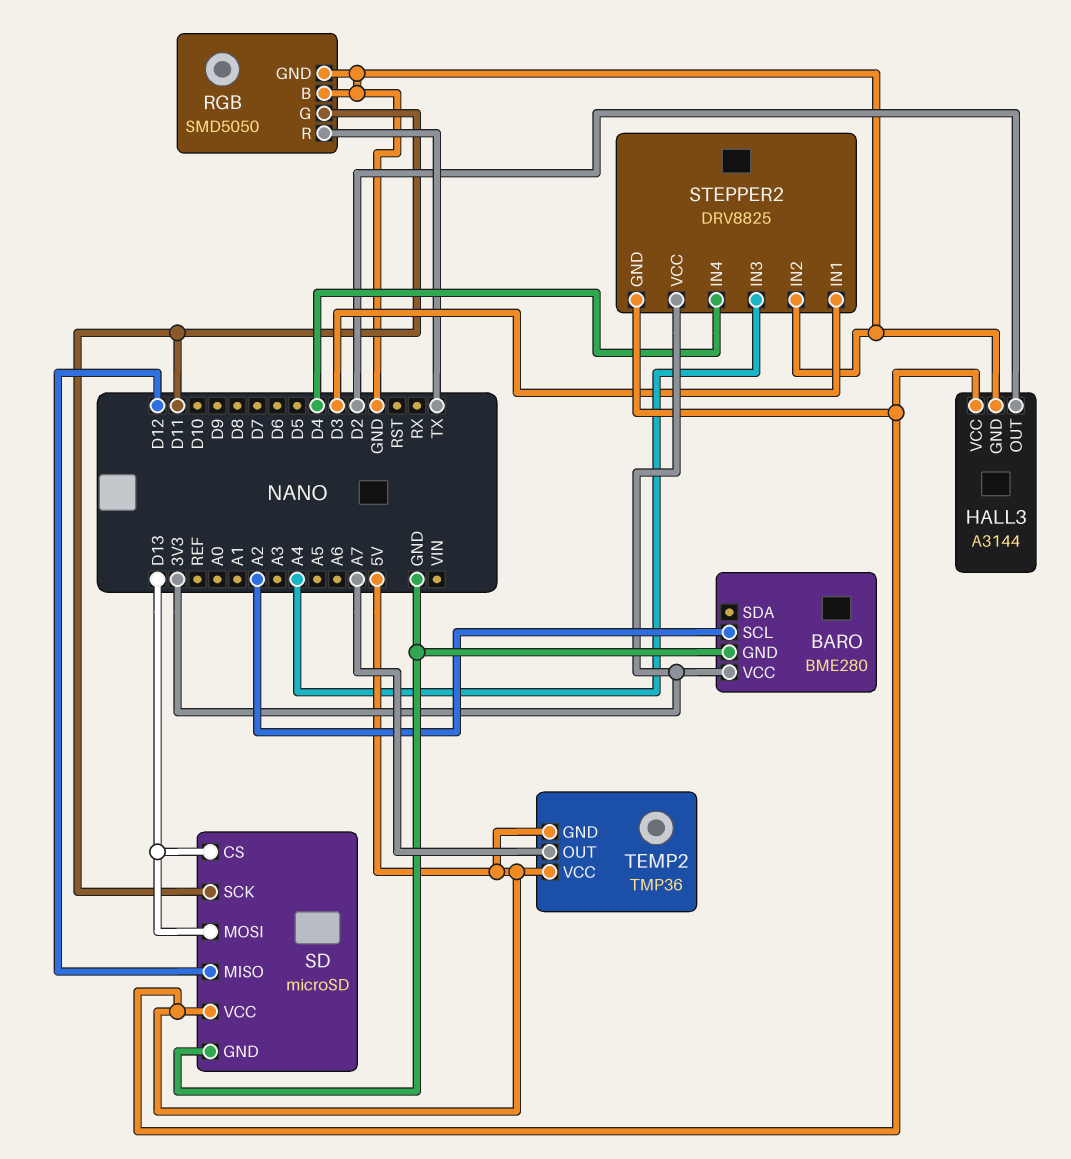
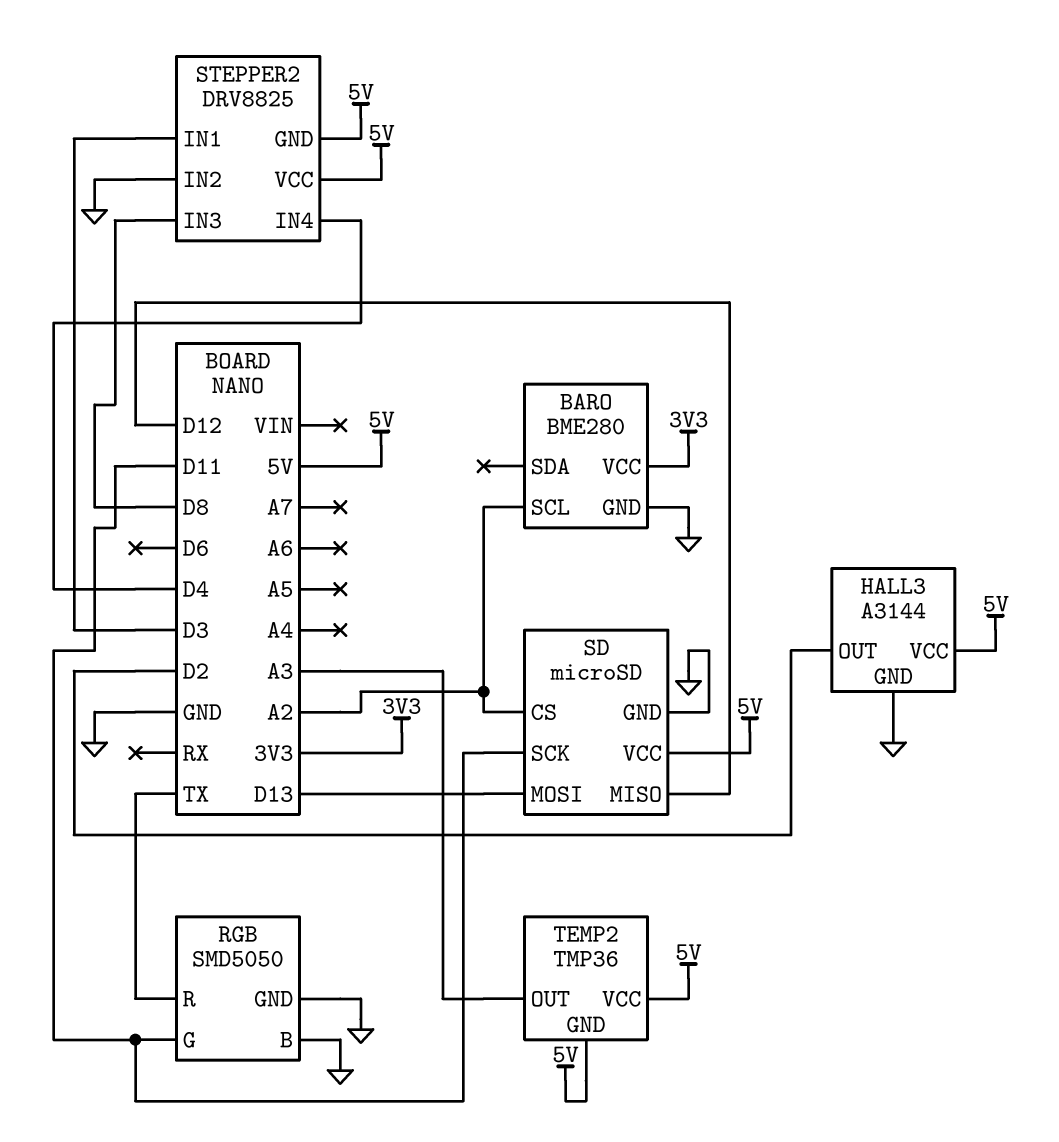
SD pin CS: D13 -> A2
STEPPER2 pin IN3: A4 -> D8
STEPPER2 pin VCC: 3V3 -> 5V
TEMP2 pin OUT: A7 -> A3

